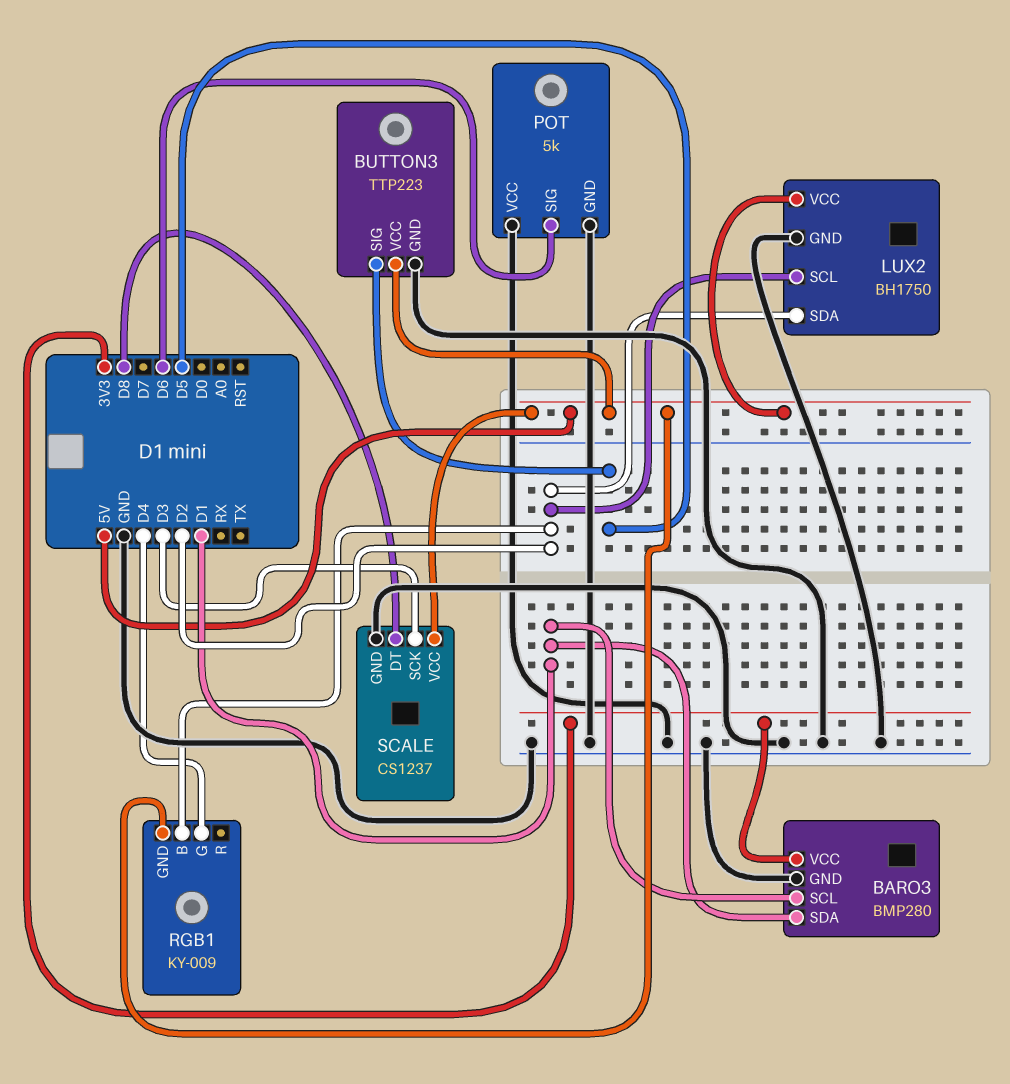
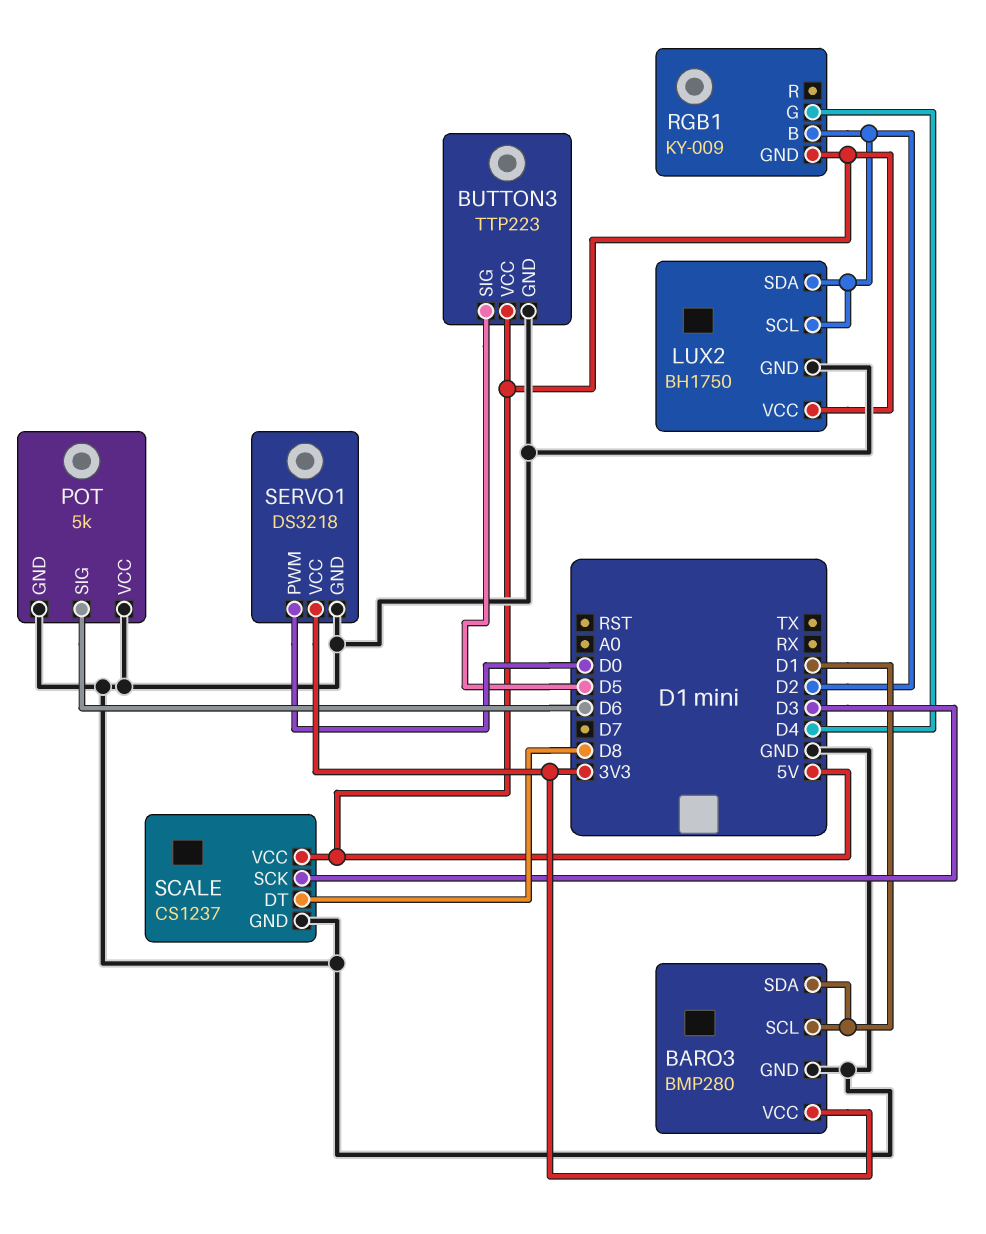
SERVO1: none -> DS3218
SERVO1 pin GND: none -> GND
SERVO1 pin PWM: none -> D0
SERVO1 pin VCC: none -> 3V3

